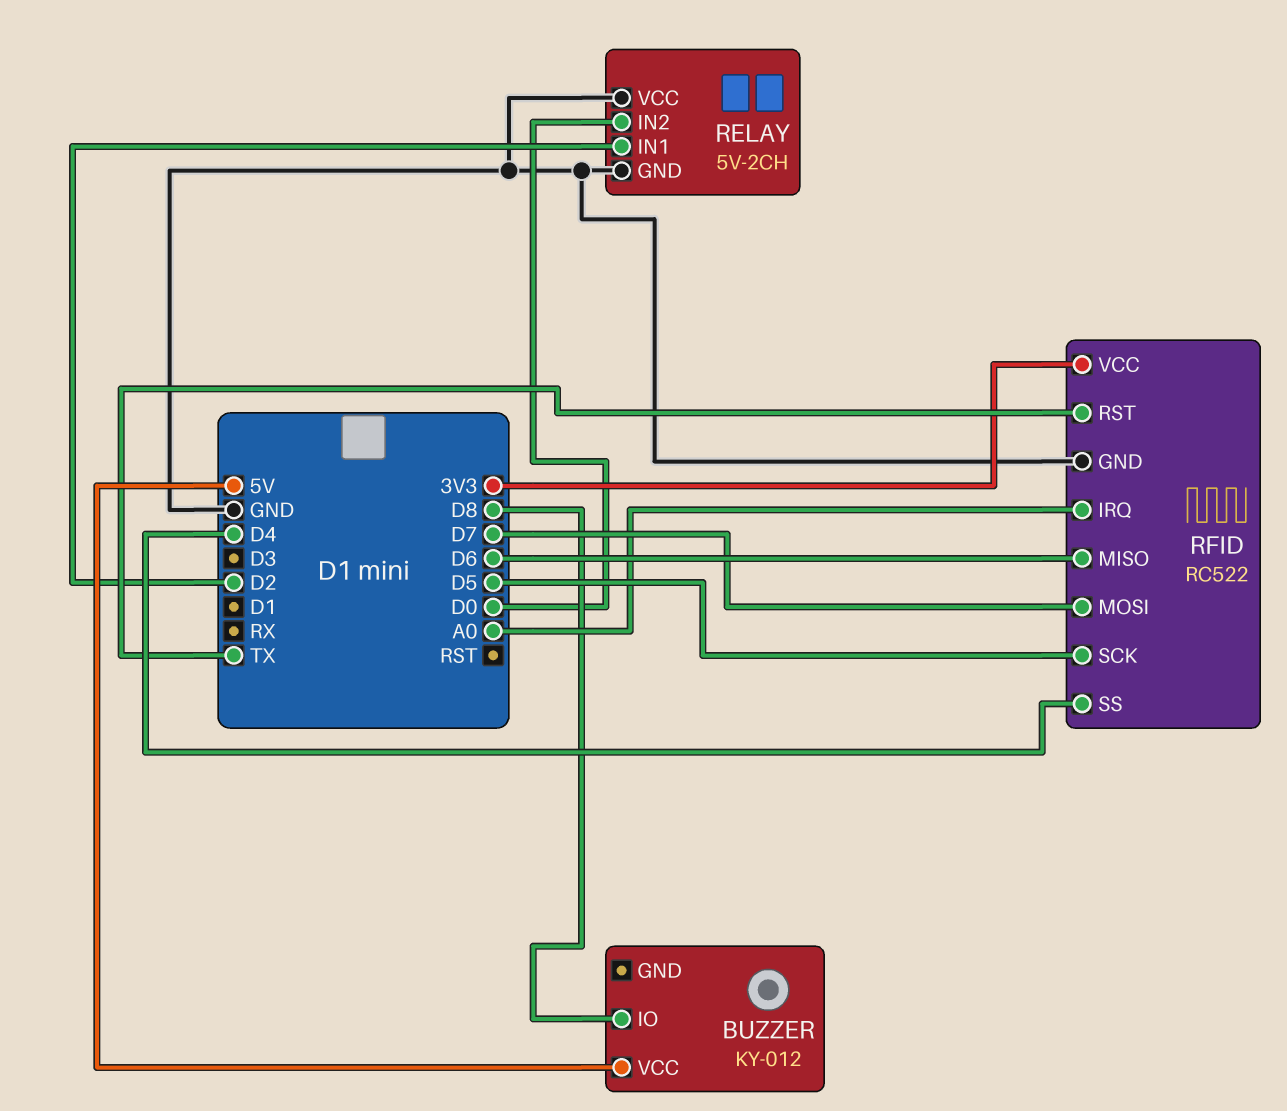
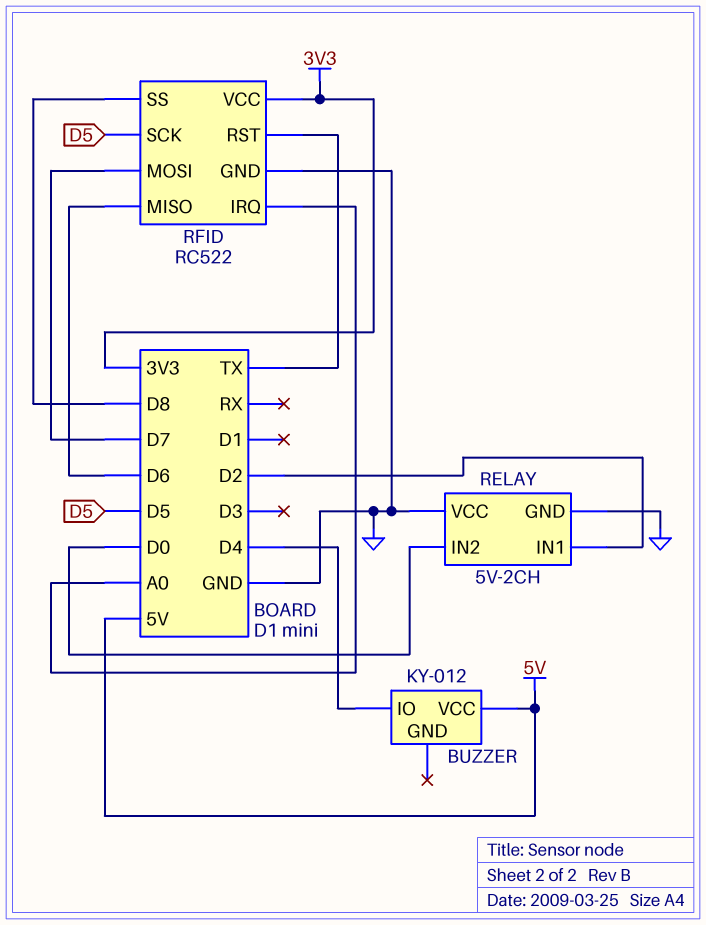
BUZZER pin IO: D8 -> D4
RFID pin SS: D4 -> D8

